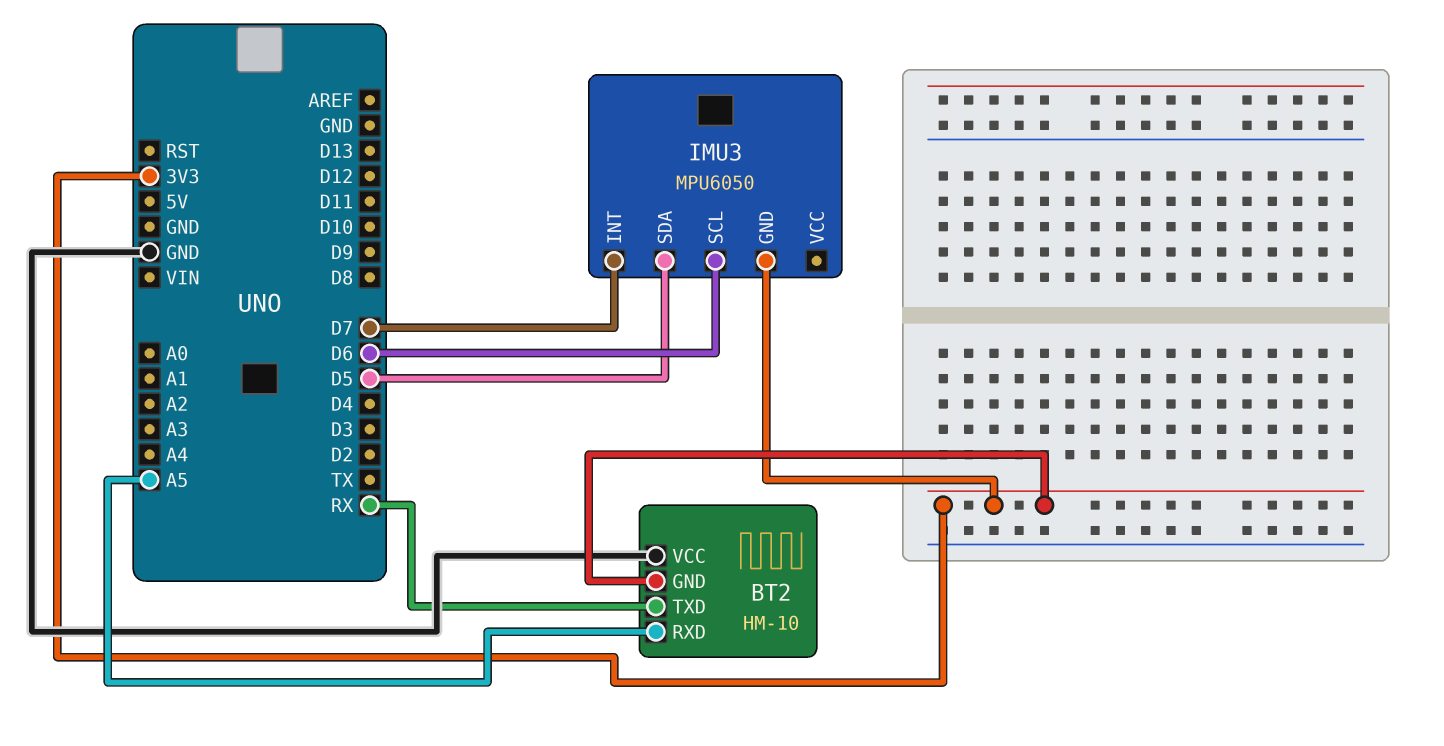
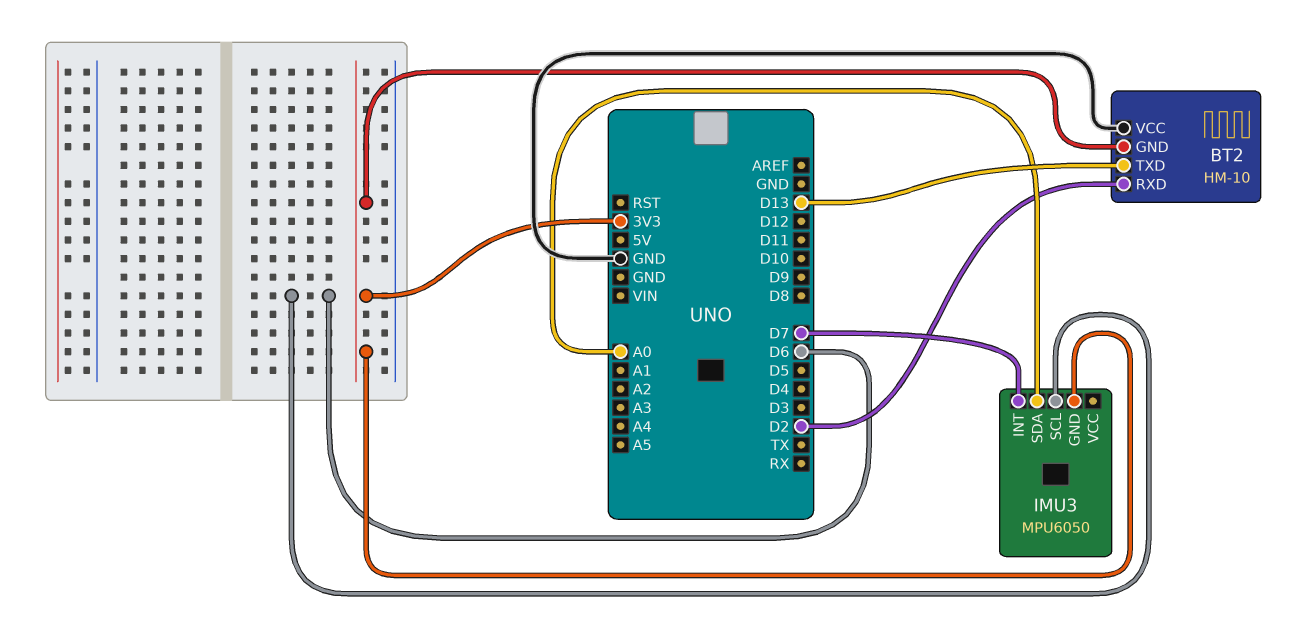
BT2 pin RXD: A5 -> D2
BT2 pin TXD: RX -> D13
IMU3 pin SDA: D5 -> A0

